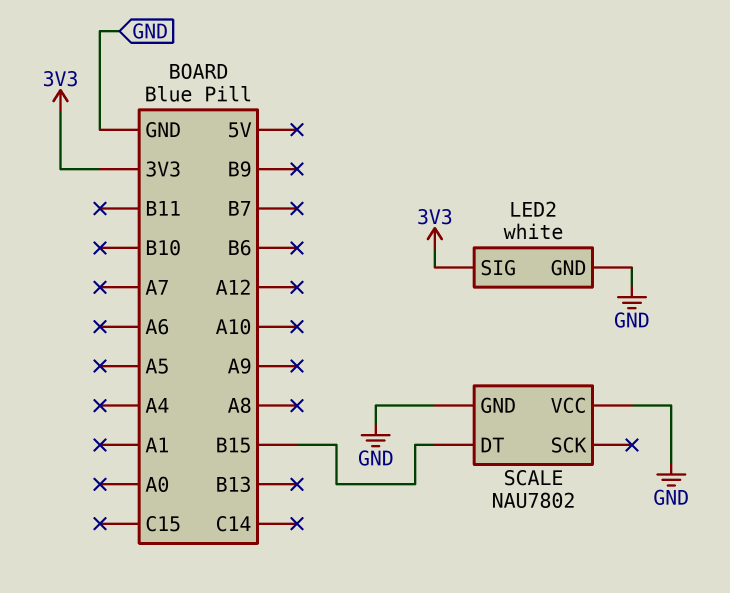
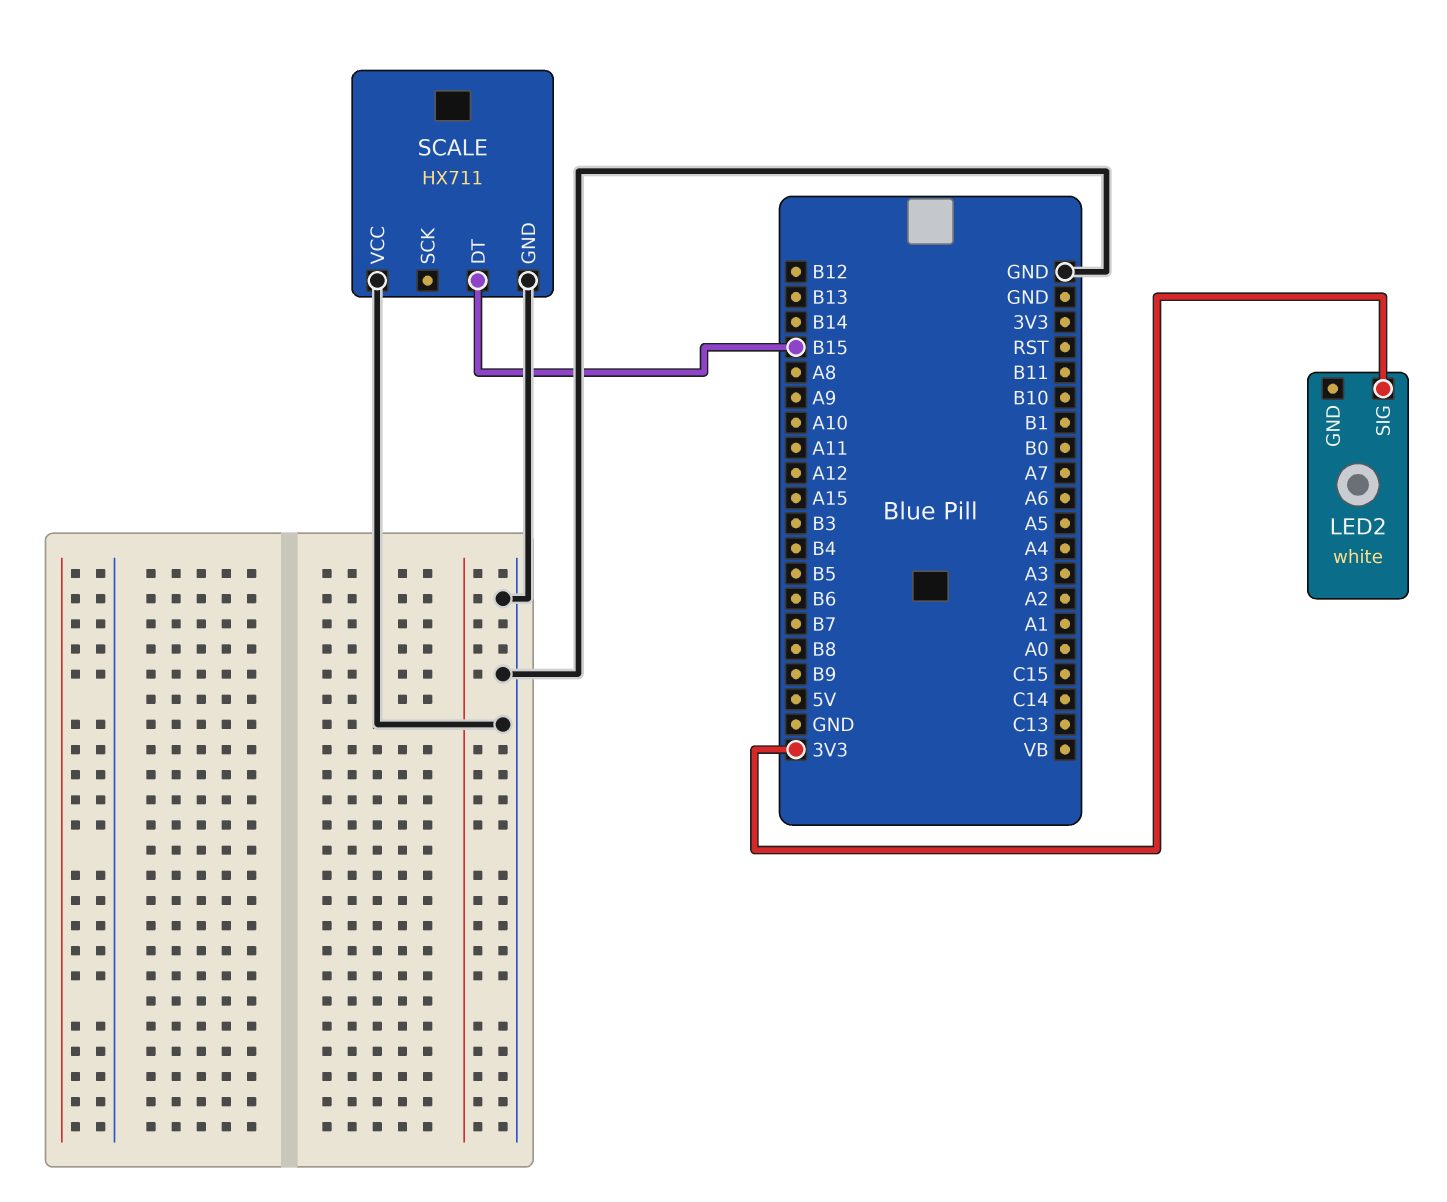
LED2 pin GND: GND -> none
SCALE: NAU7802 -> HX711

